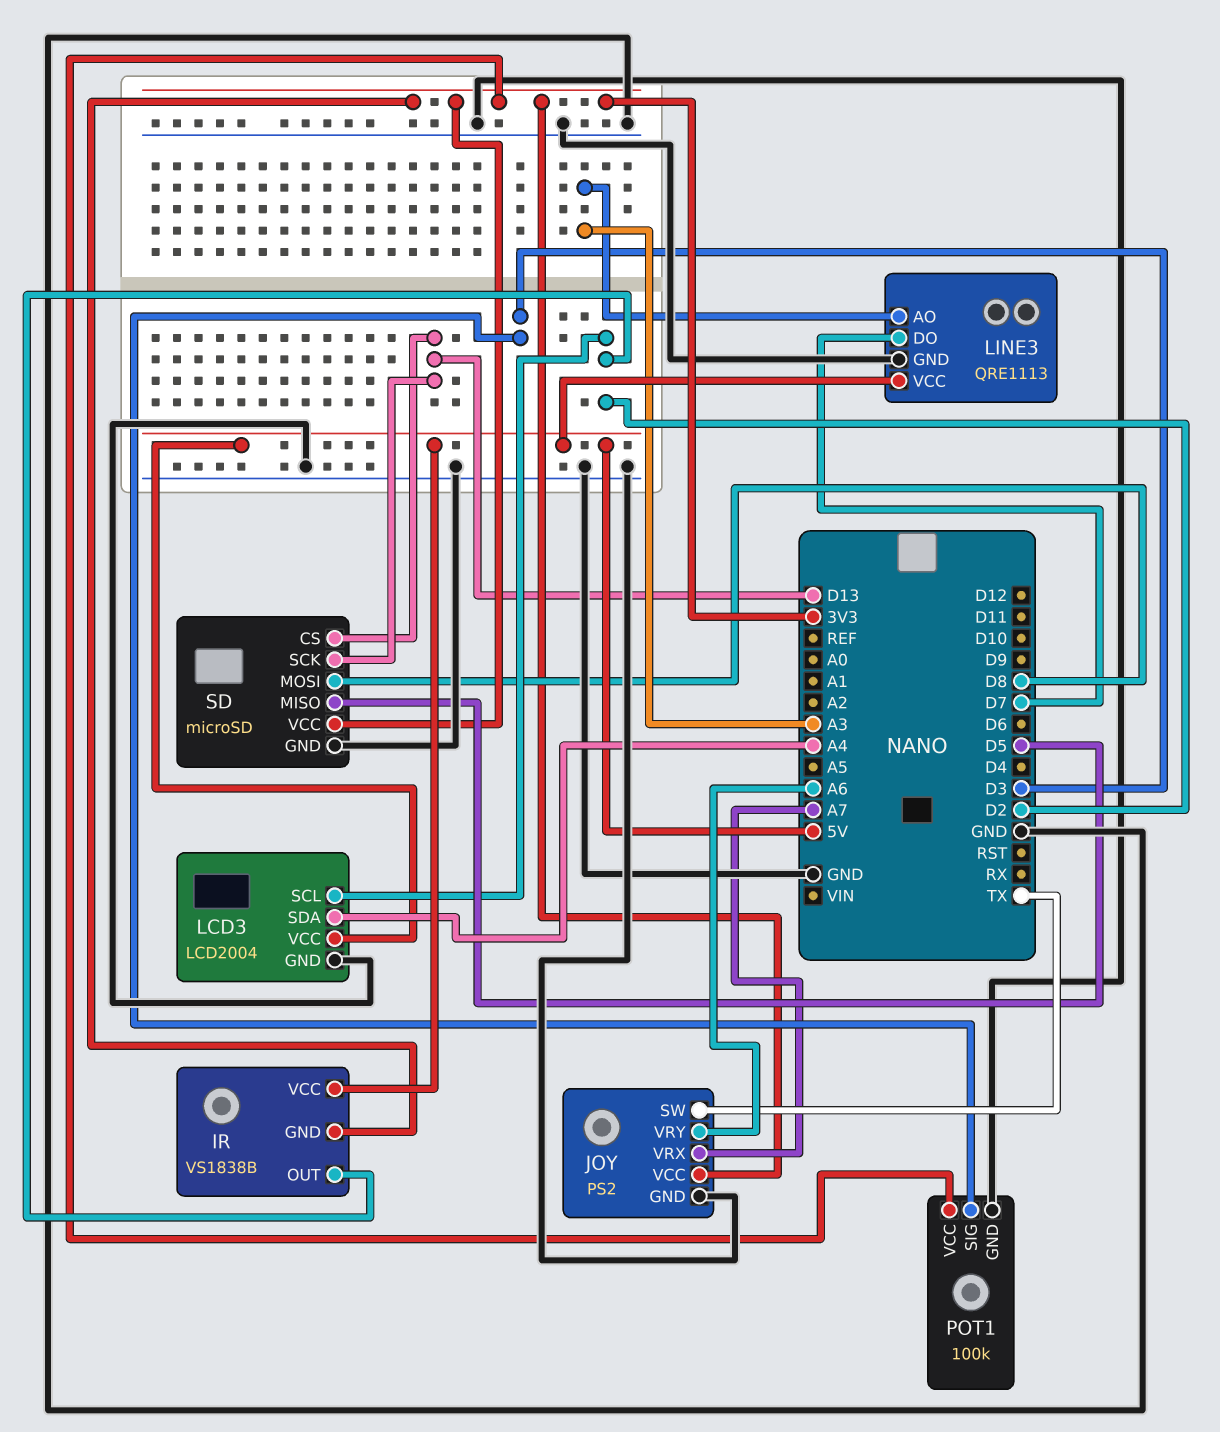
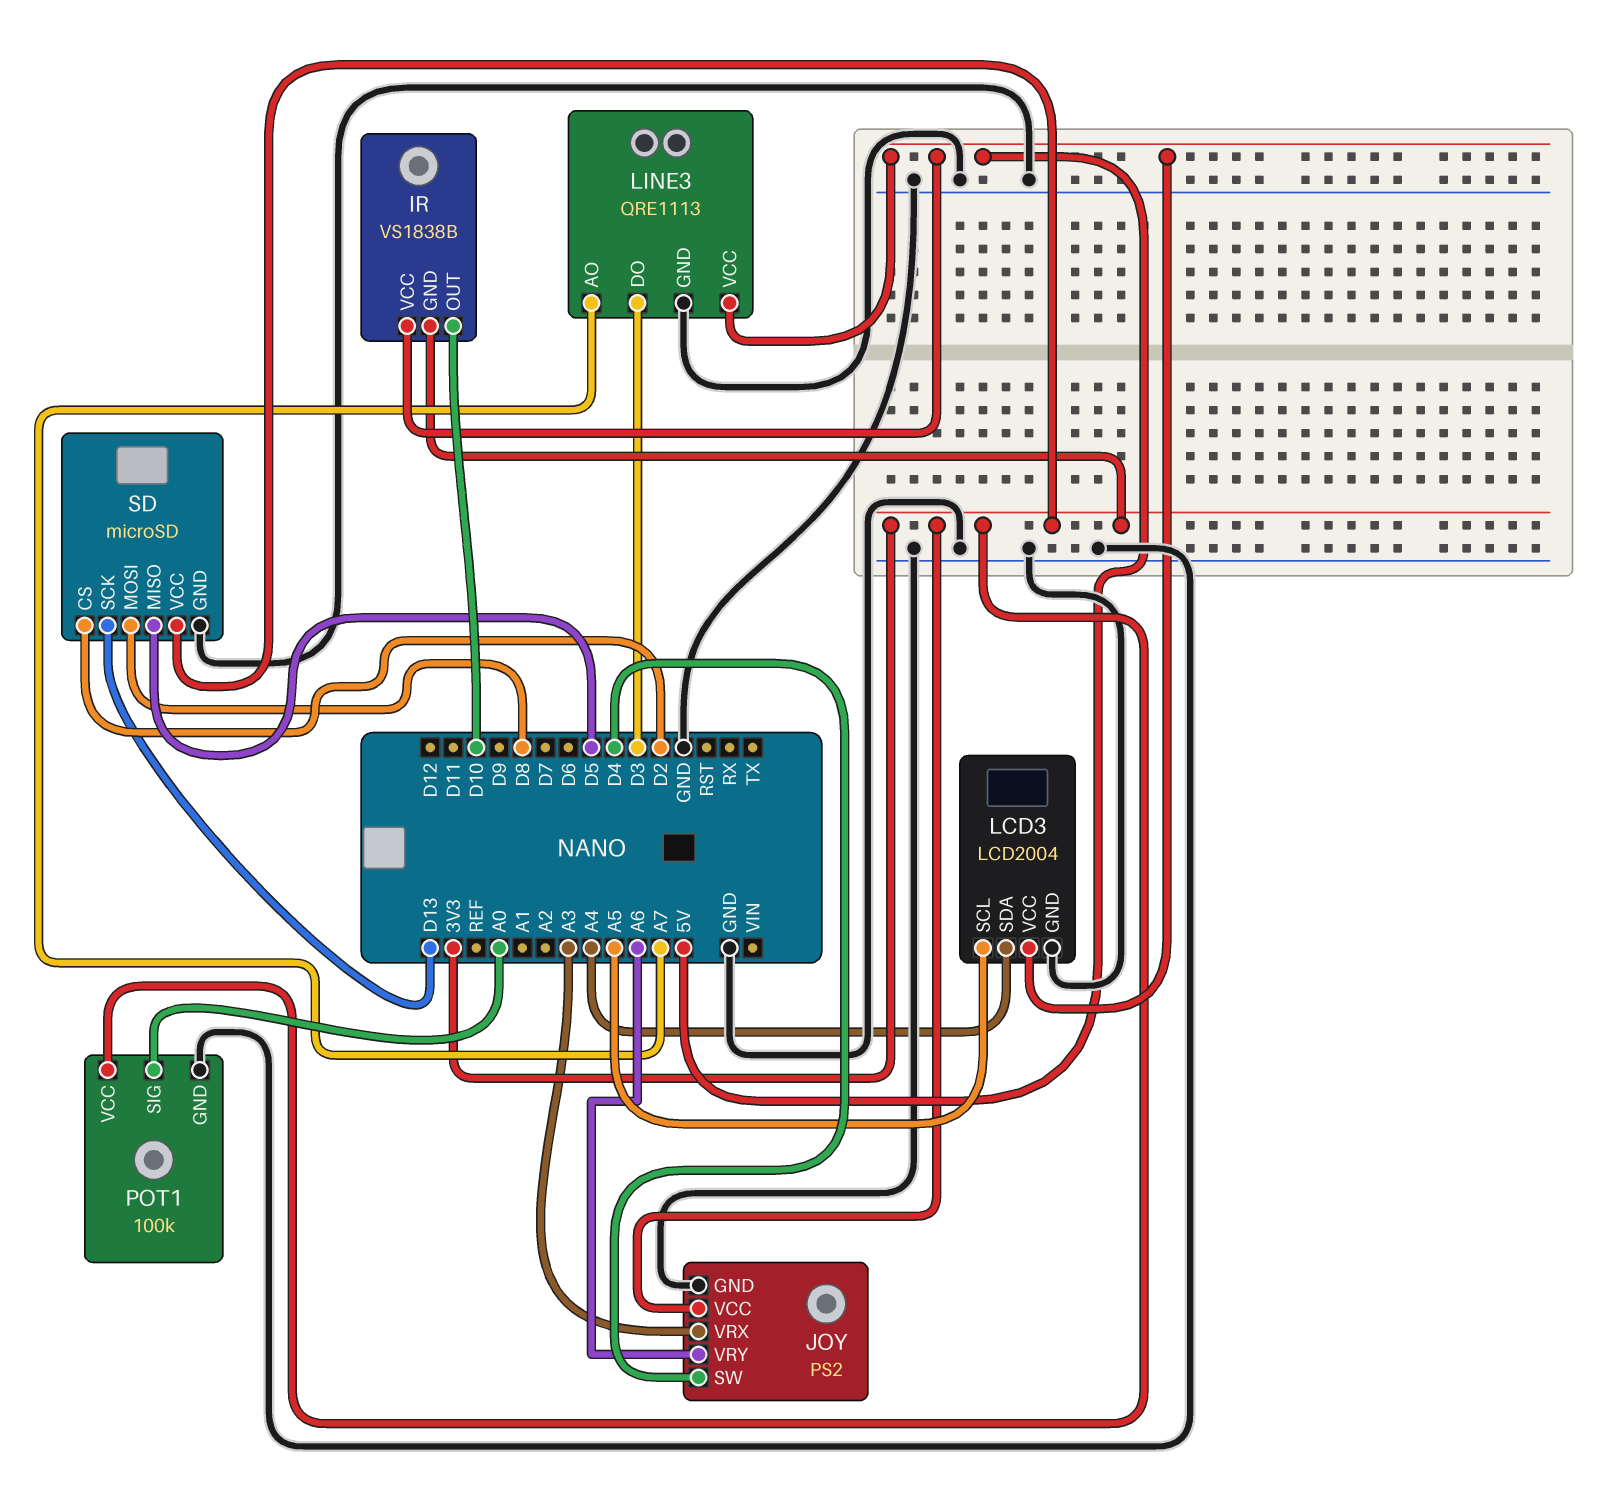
IR pin OUT: D2 -> D10
JOY pin SW: TX -> D4
JOY pin VRX: A7 -> A3
LCD3 pin SCL: D2 -> A5
LINE3 pin AO: A3 -> A7
LINE3 pin DO: D7 -> D3
POT1 pin SIG: D3 -> A0
SD pin CS: D13 -> D2

